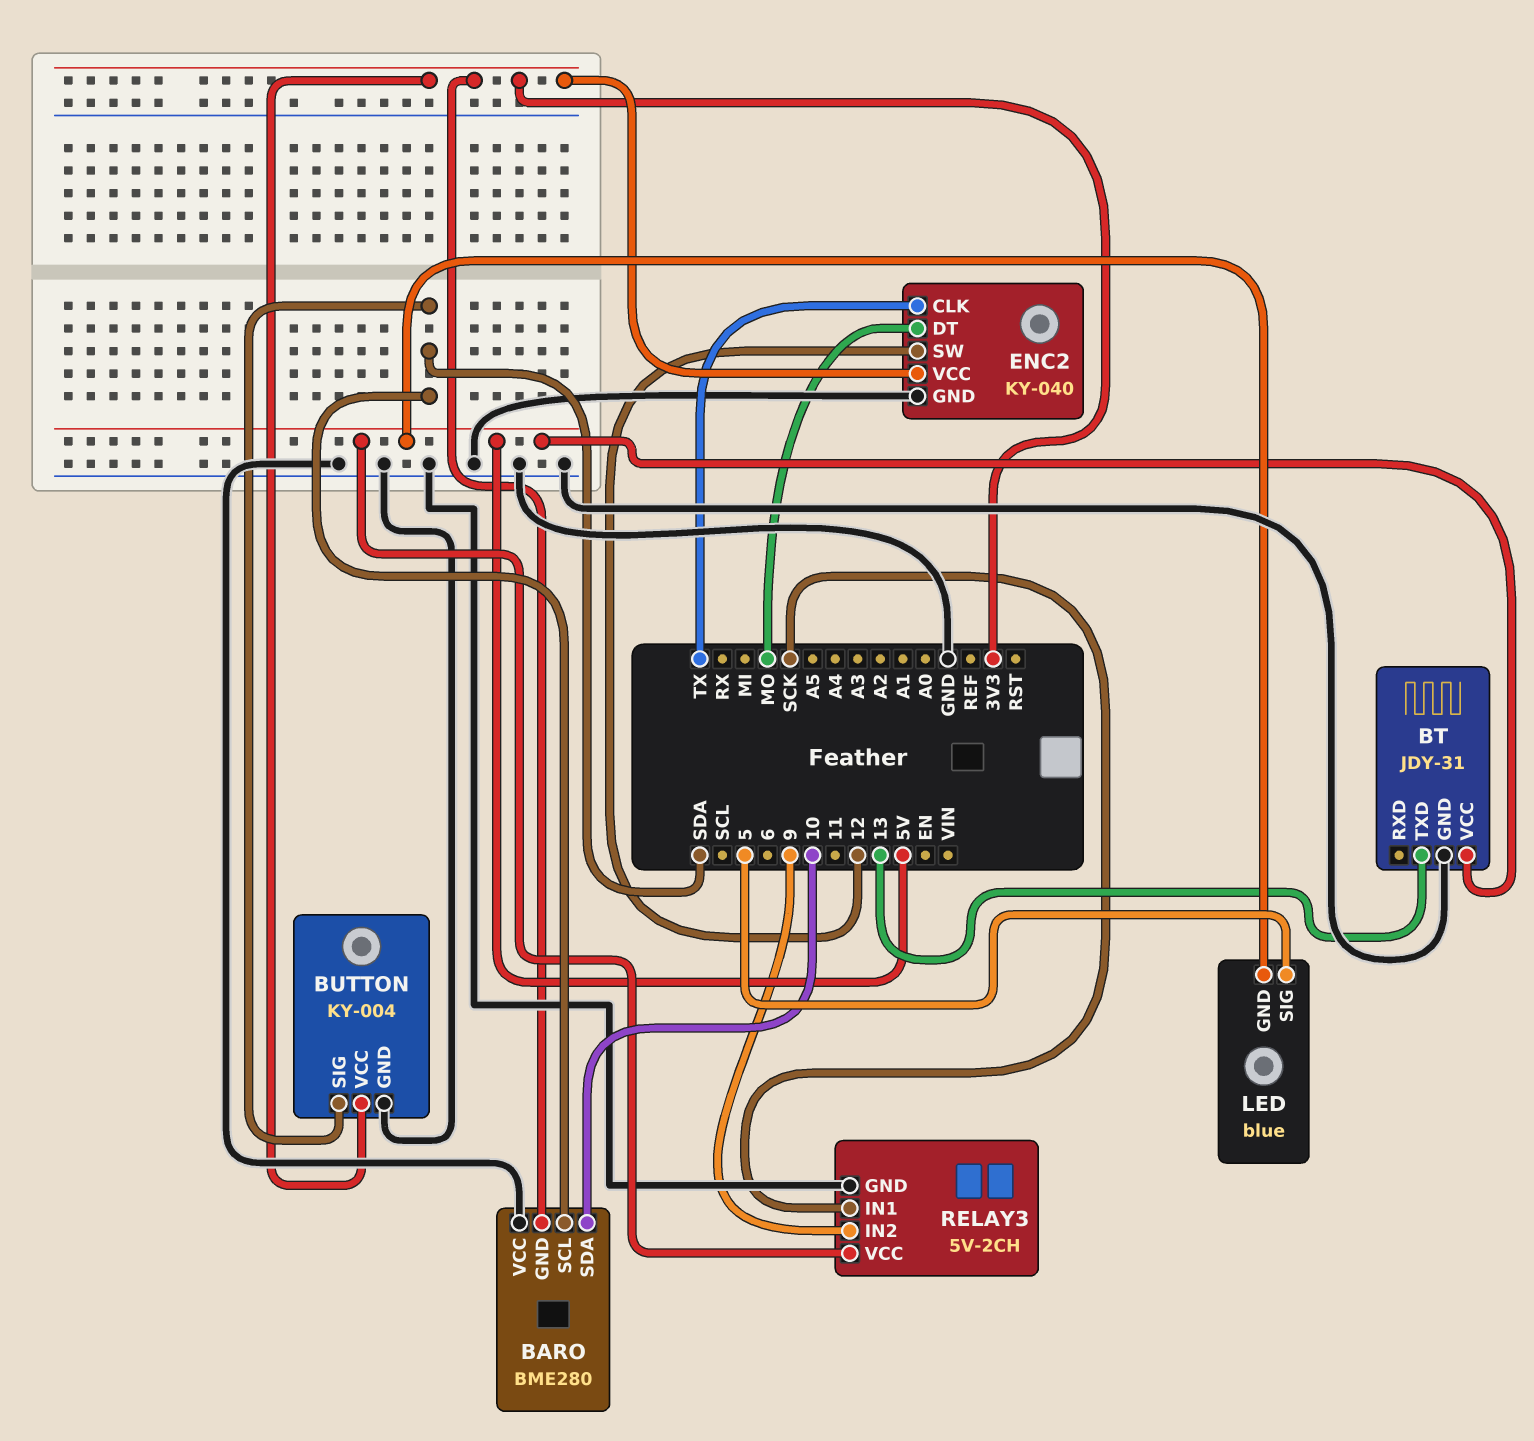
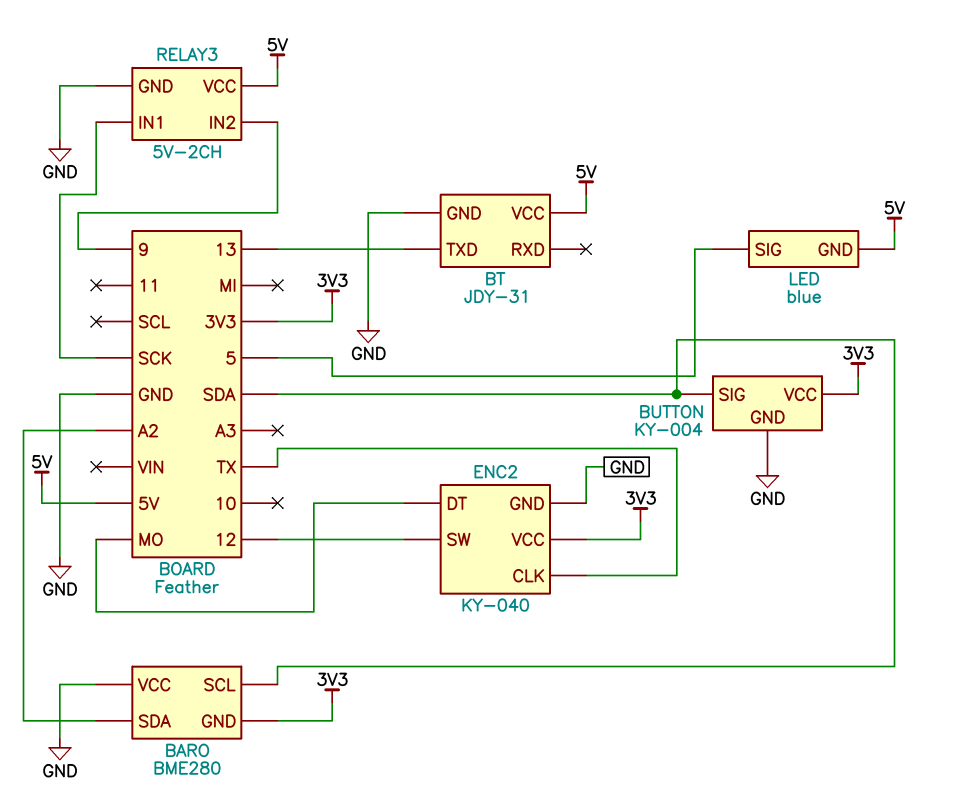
BARO pin SDA: 10 -> A2

